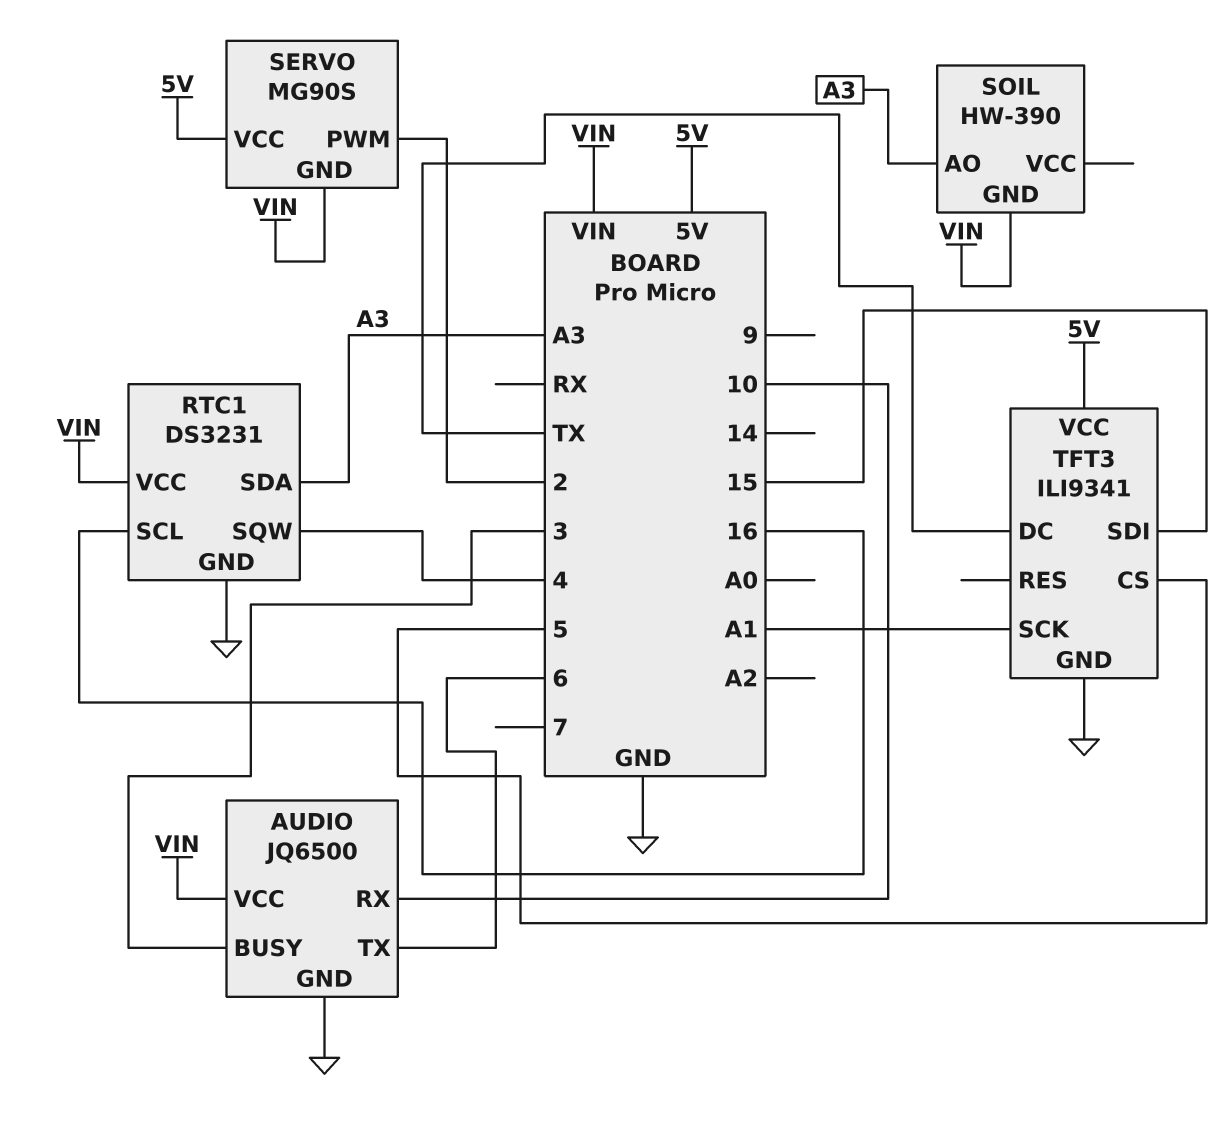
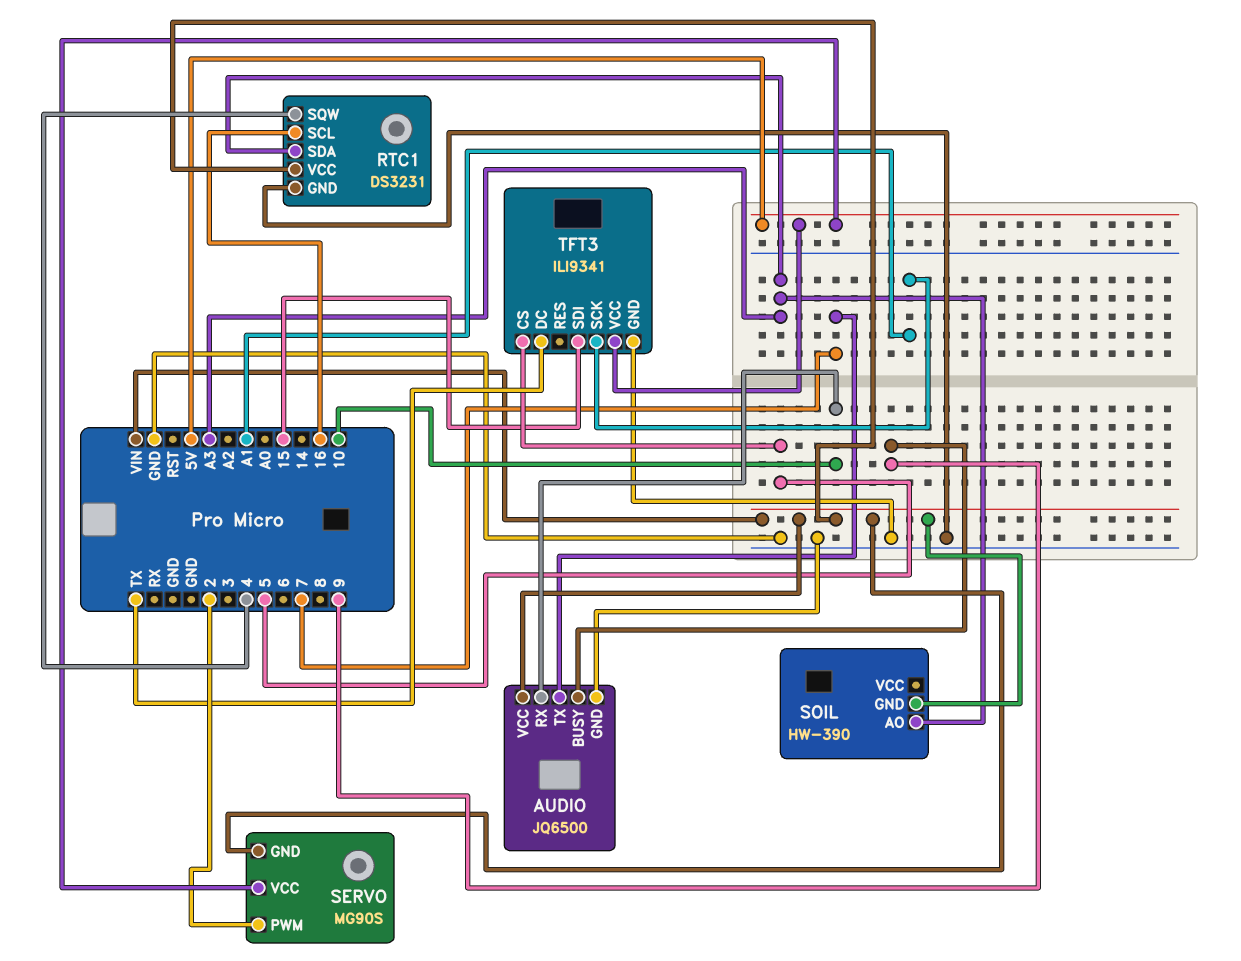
AUDIO pin BUSY: 3 -> 9
AUDIO pin TX: 6 -> 7

